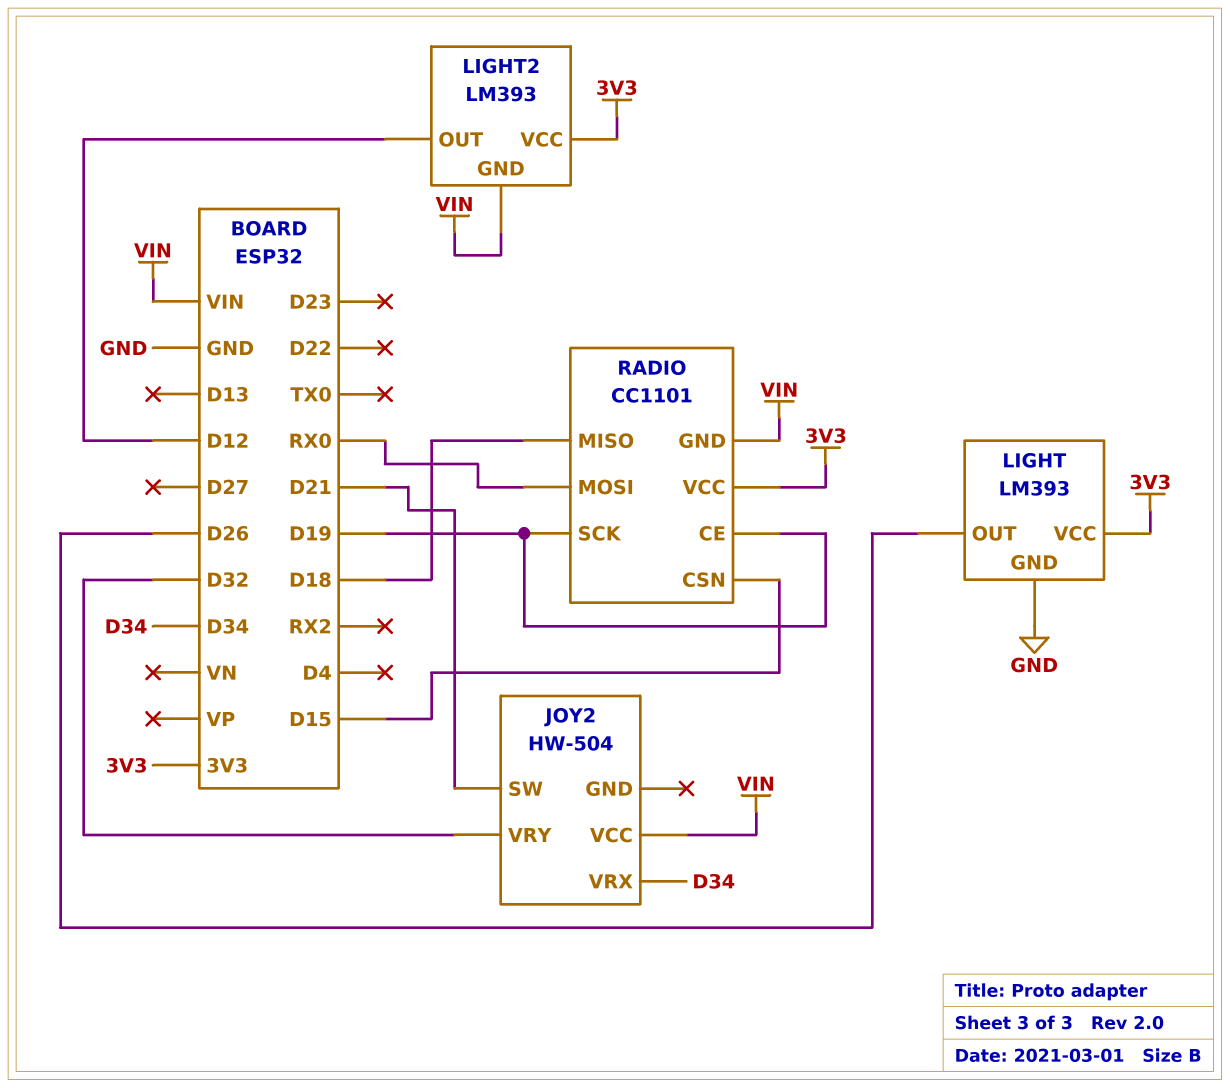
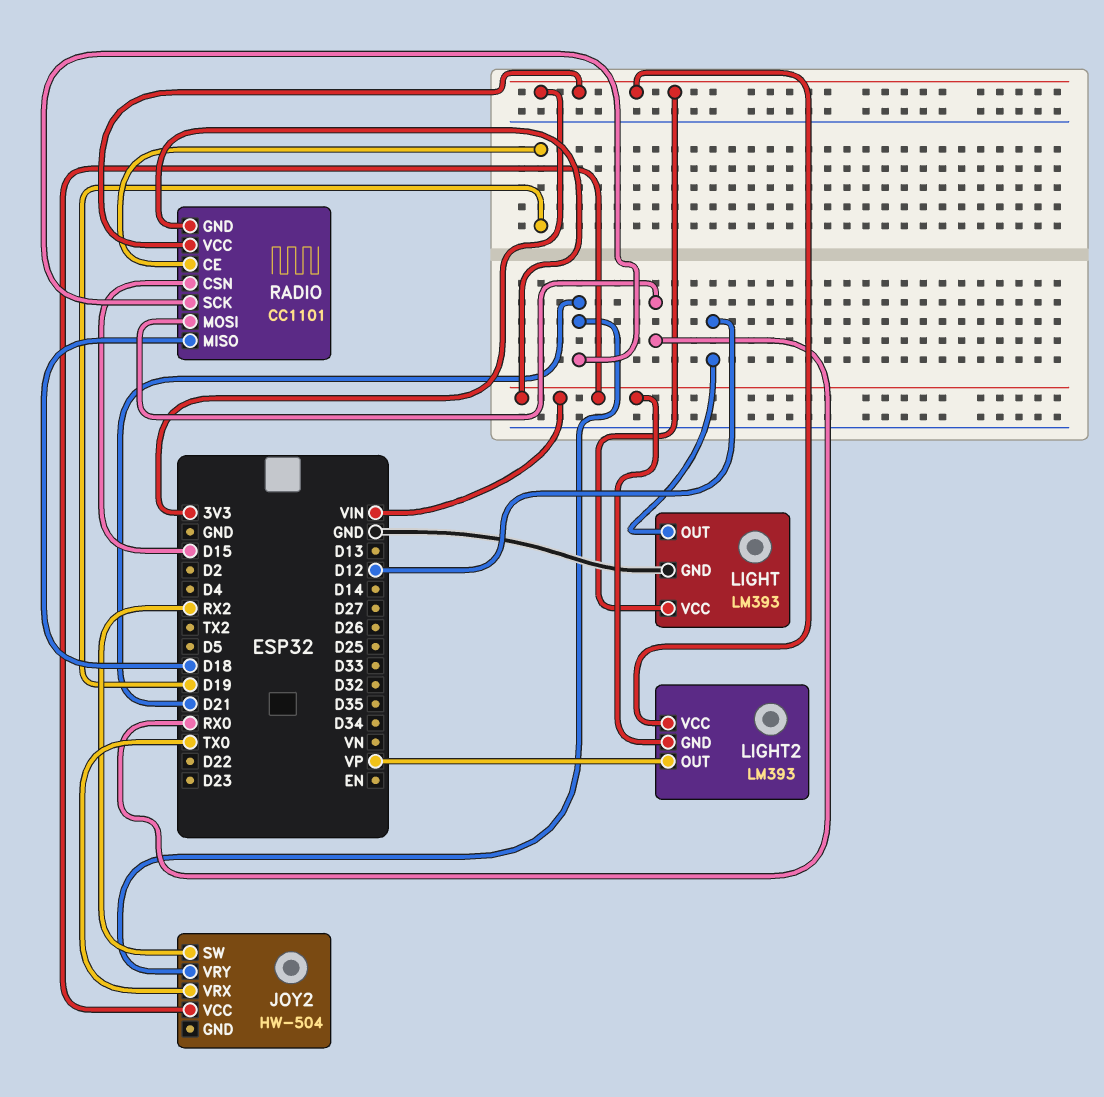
JOY2 pin SW: D21 -> RX2
JOY2 pin VRX: D34 -> TX0
JOY2 pin VRY: D32 -> D21
LIGHT pin OUT: D26 -> D12
LIGHT2 pin OUT: D12 -> VP
RADIO pin SCK: D19 -> D21

